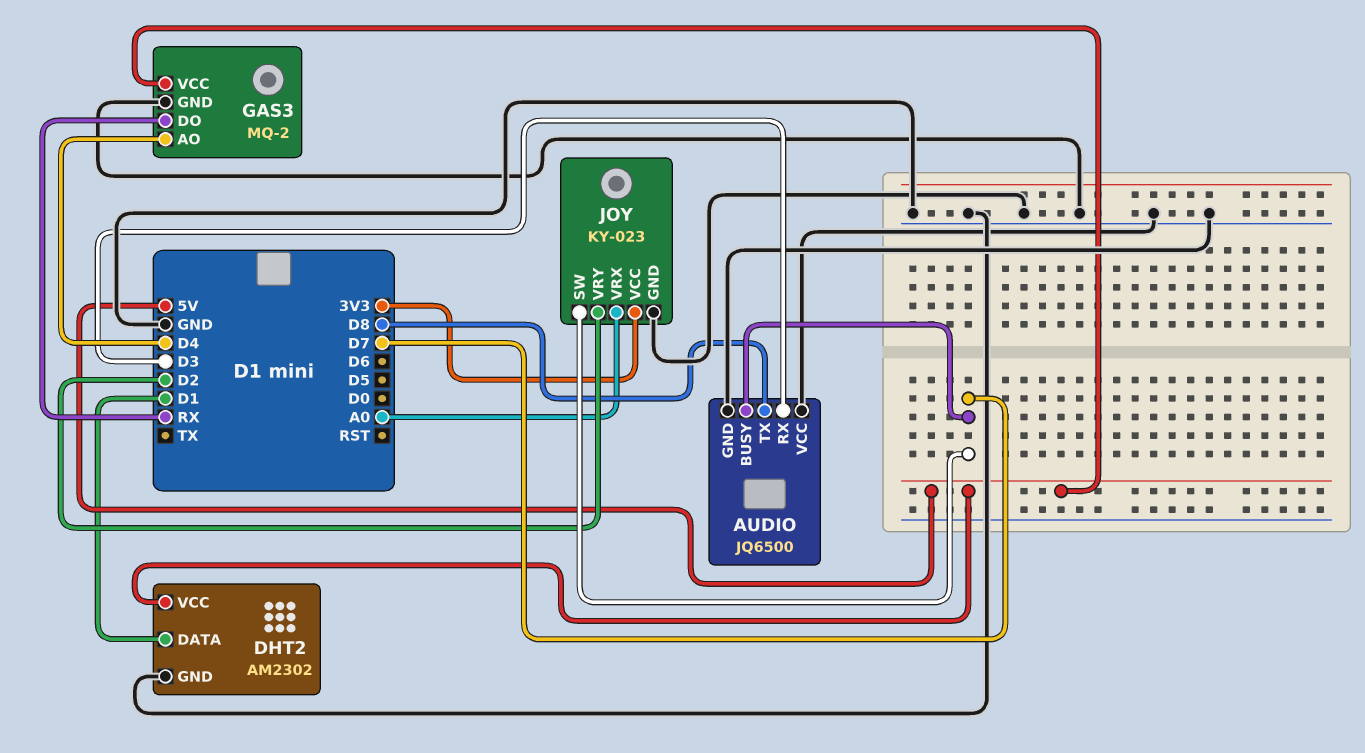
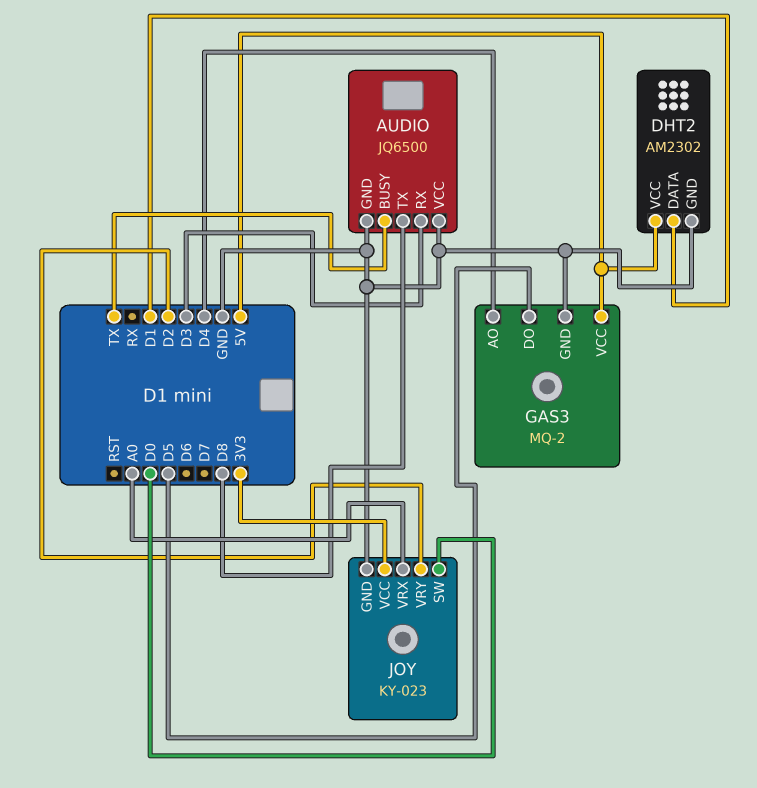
AUDIO pin BUSY: D7 -> TX
GAS3 pin DO: RX -> D5
JOY pin SW: D7 -> D0

